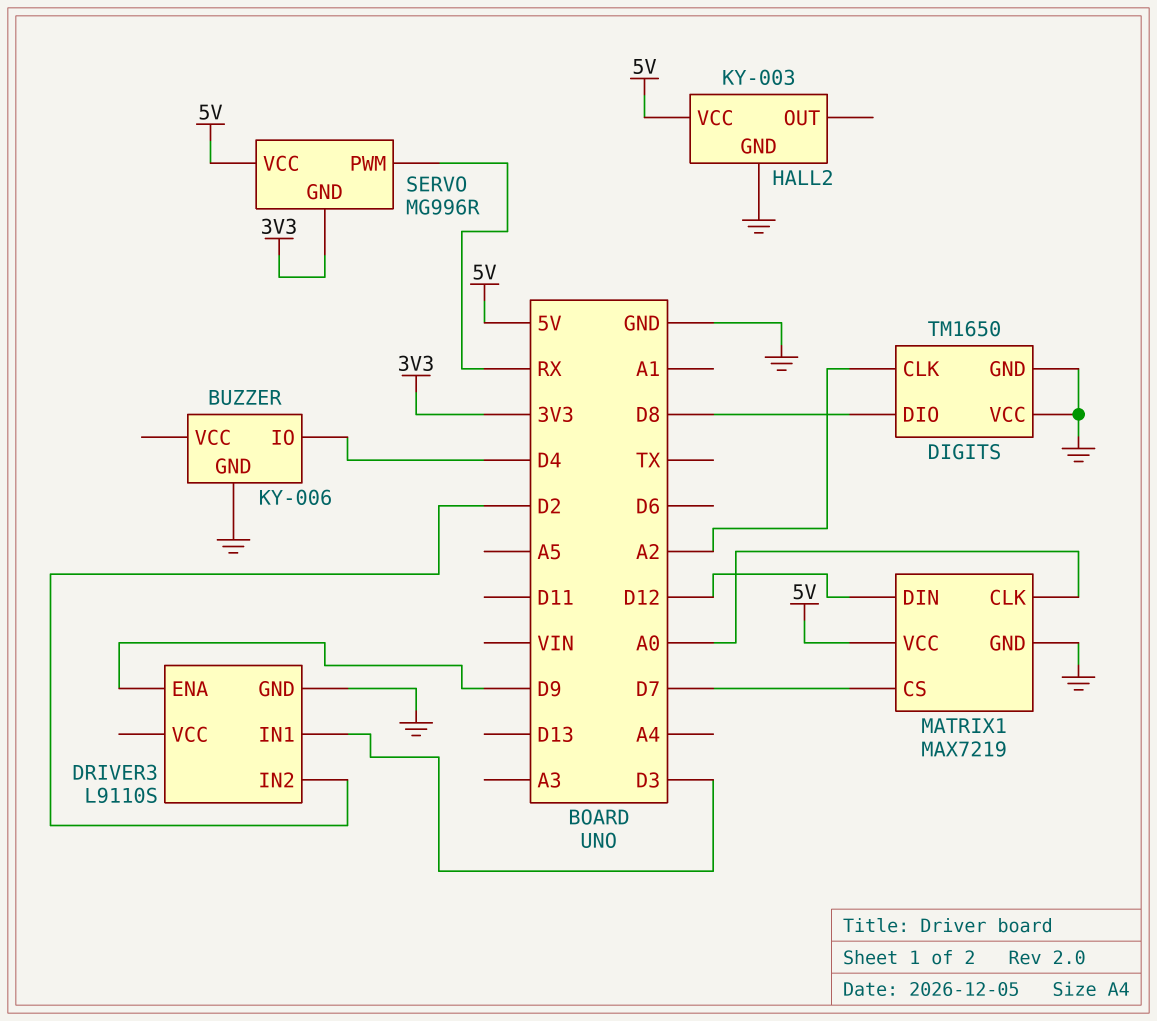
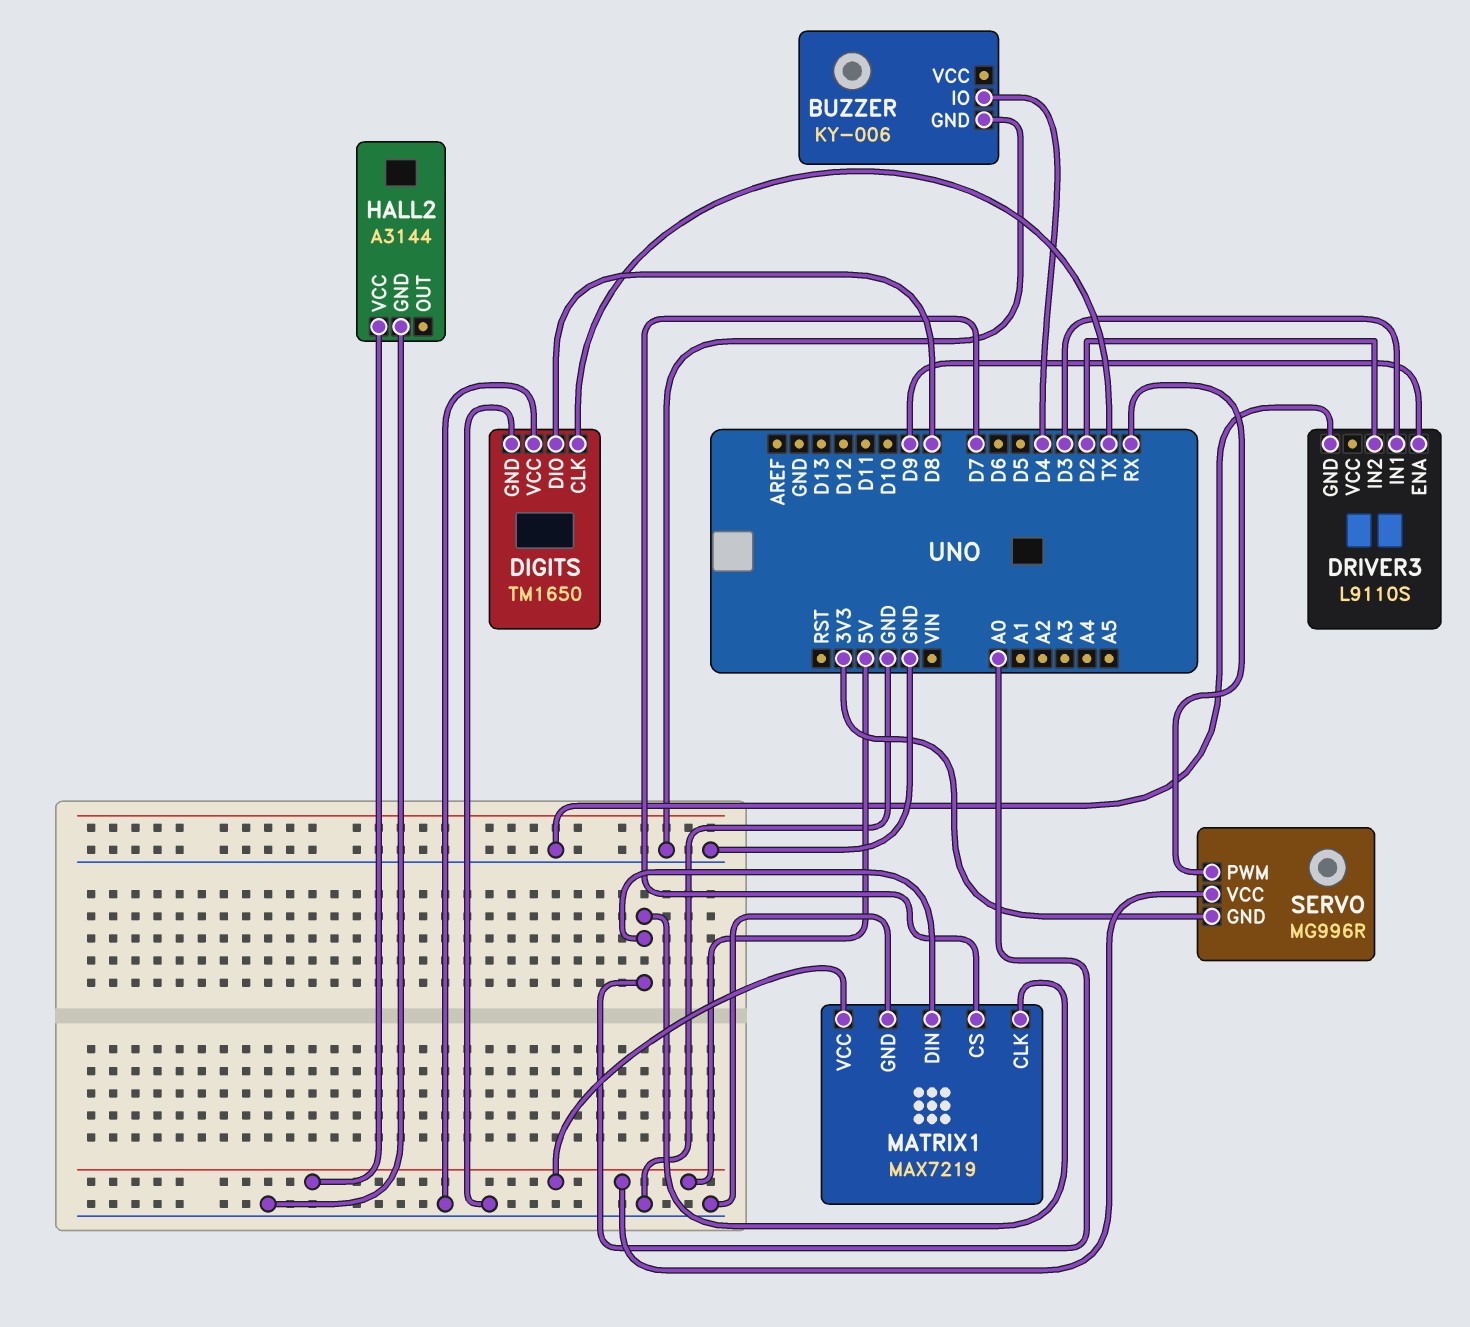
DIGITS pin CLK: A2 -> TX
HALL2: KY-003 -> A3144
MATRIX1 pin DIN: D12 -> A0

